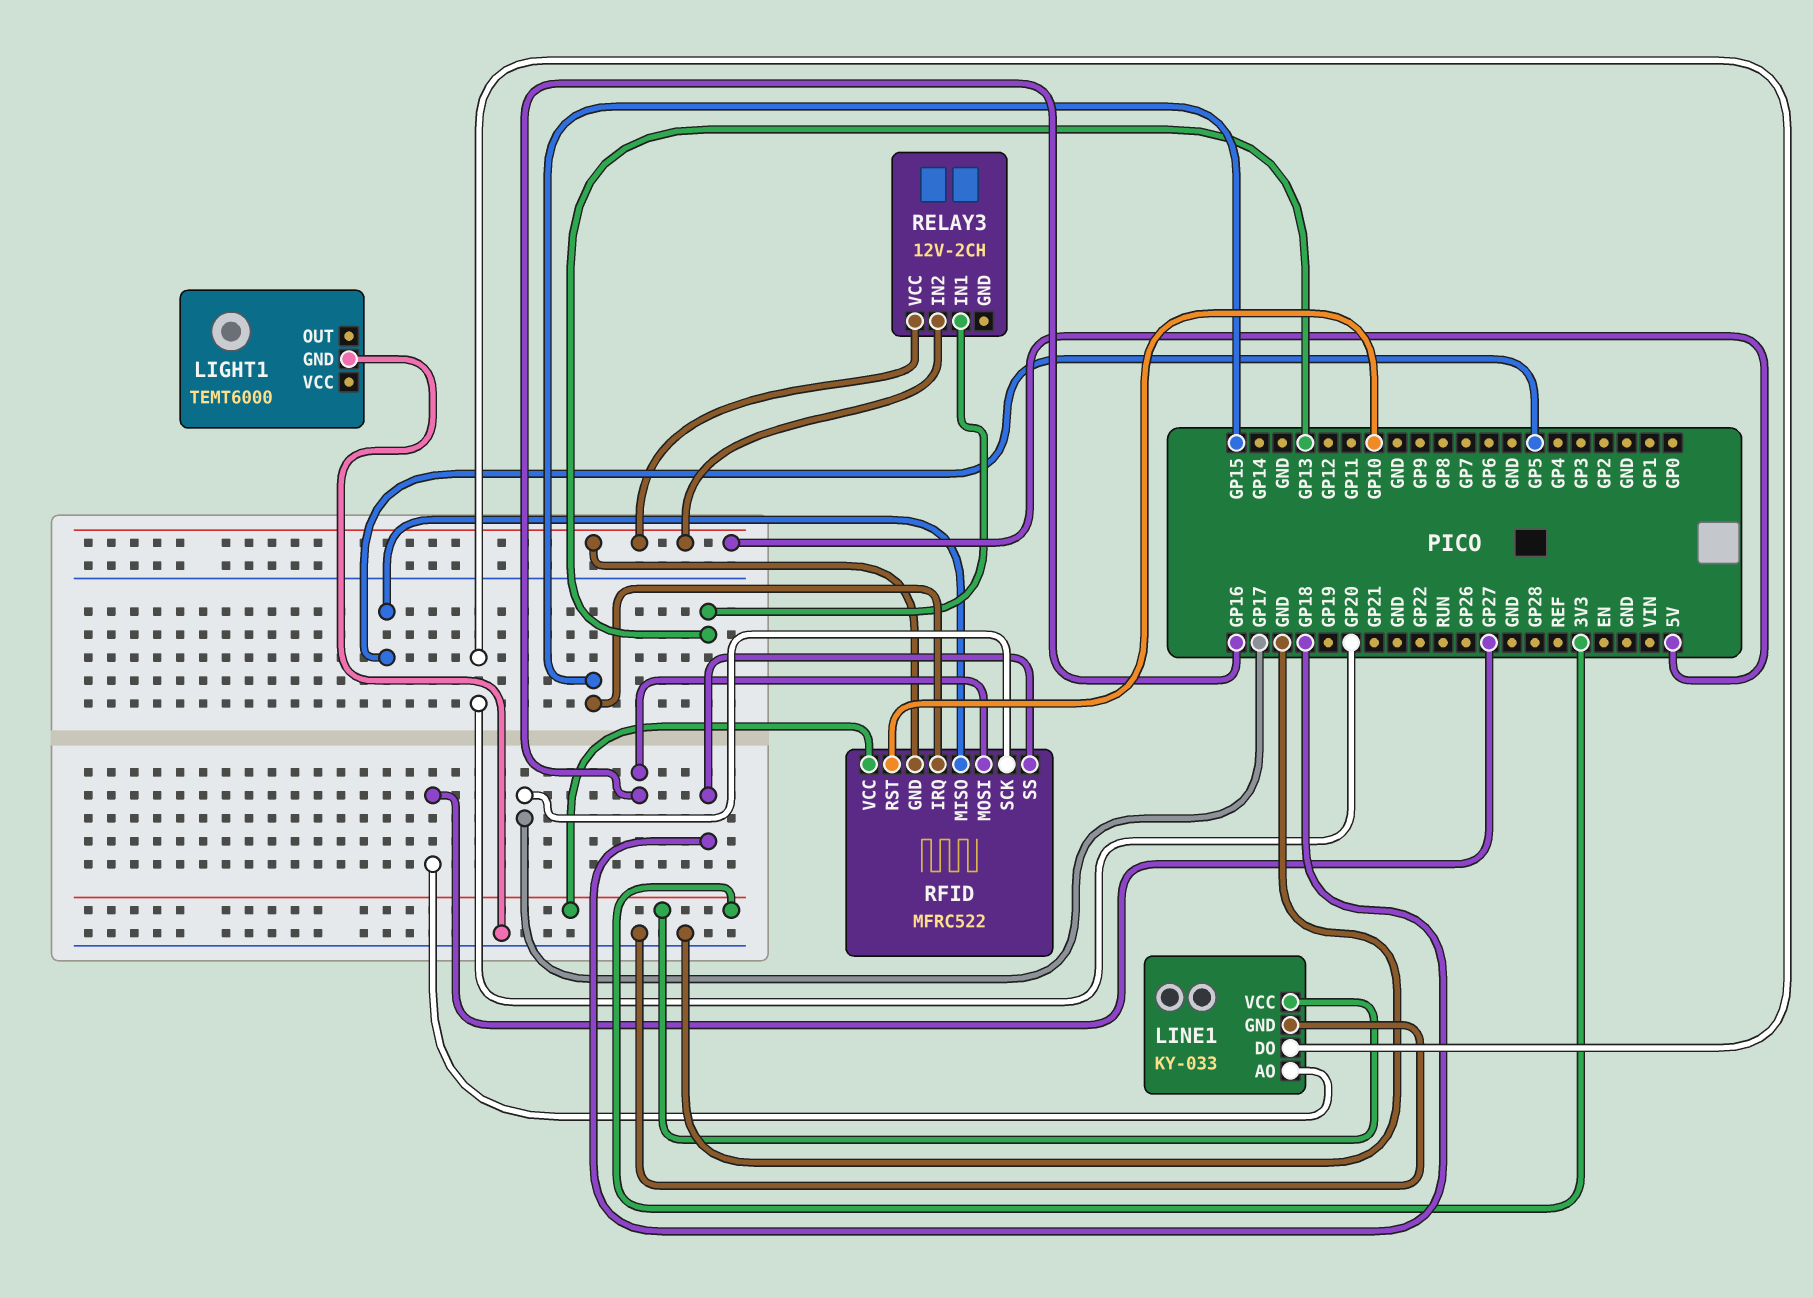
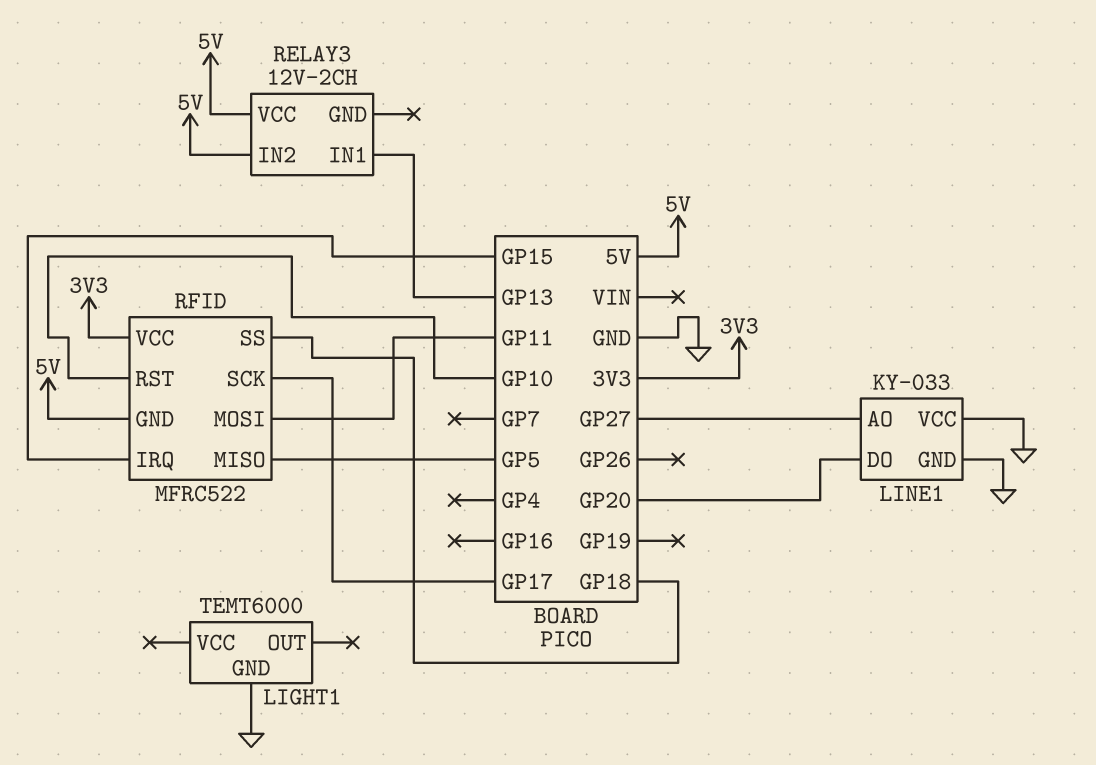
LINE1 pin VCC: 3V3 -> GND
RFID pin MOSI: GP16 -> GP11

